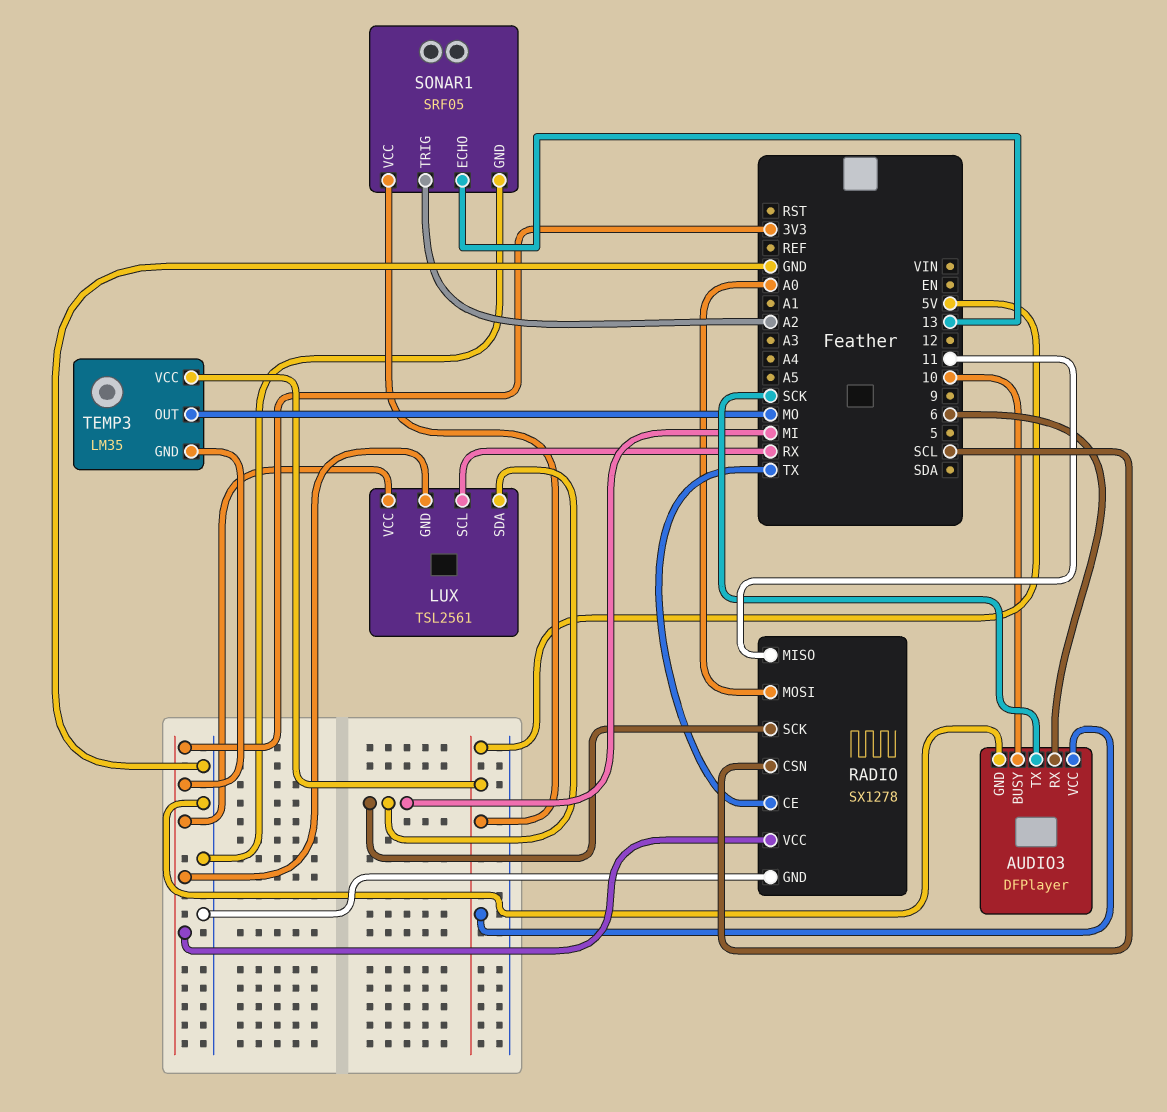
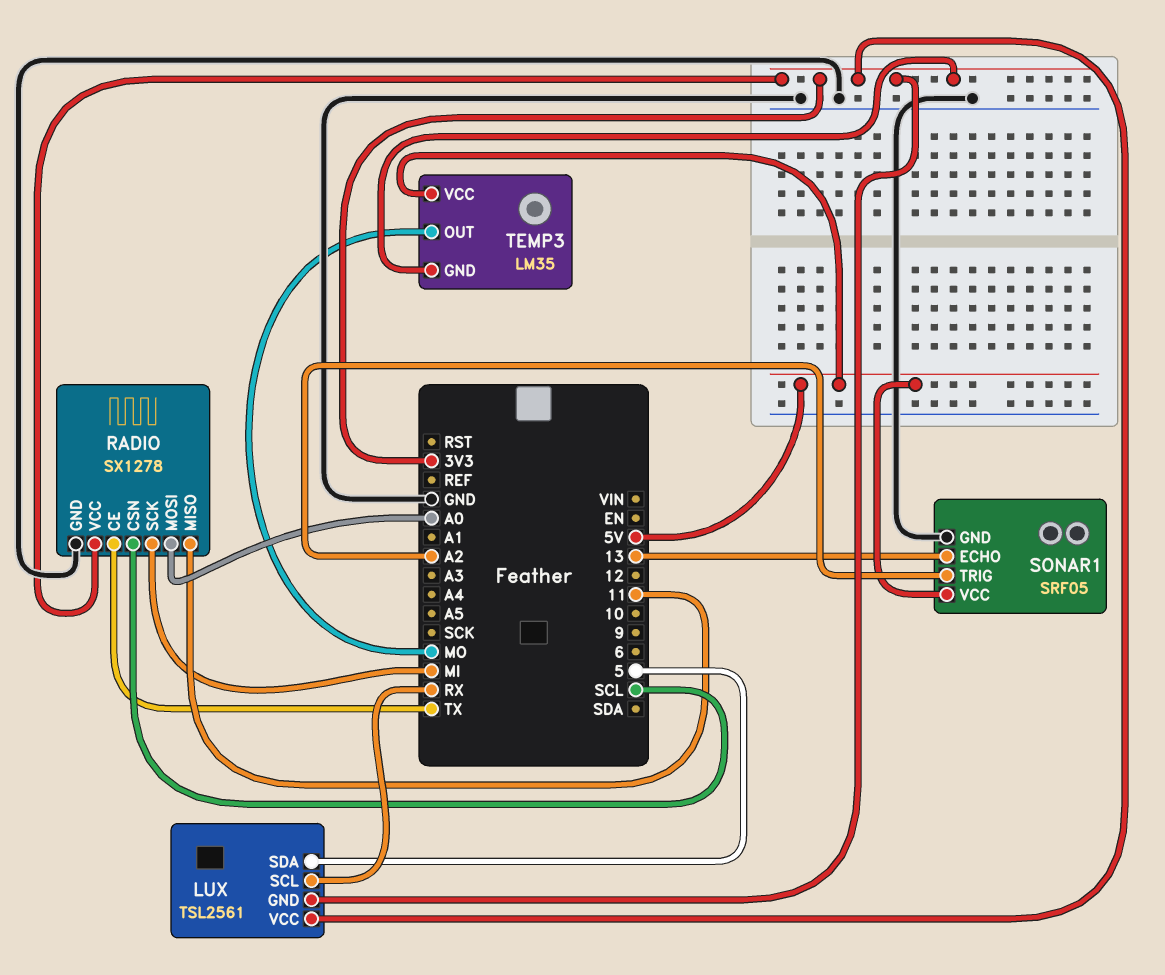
AUDIO3: DFPlayer -> none
AUDIO3 pin BUSY: 10 -> none
AUDIO3 pin GND: GND -> none
AUDIO3 pin RX: 6 -> none
AUDIO3 pin TX: SCK -> none
AUDIO3 pin VCC: 5V -> none
LUX pin SDA: MI -> 5

